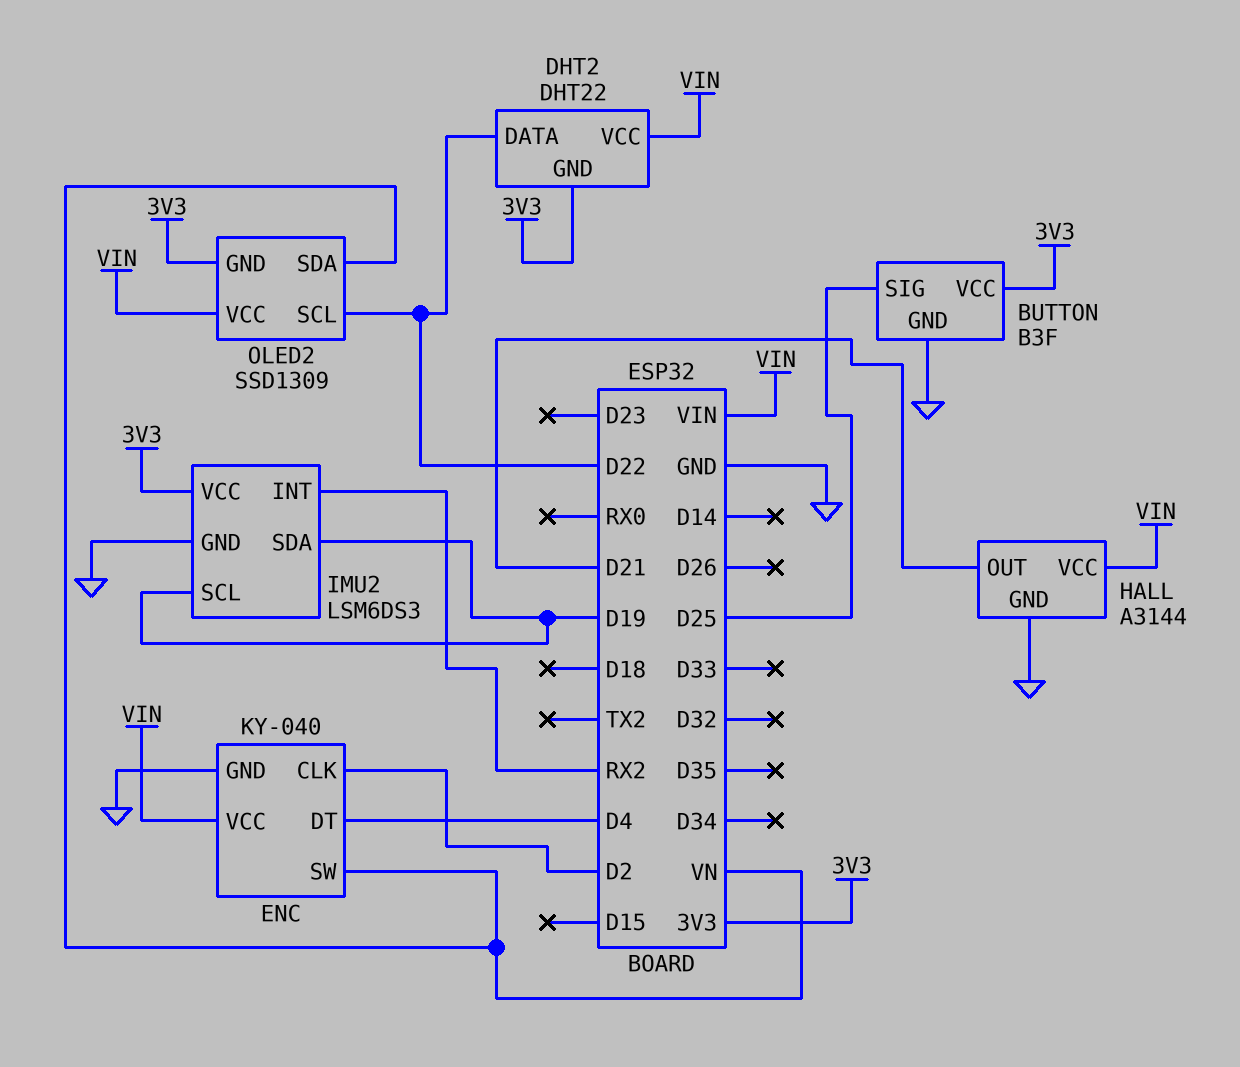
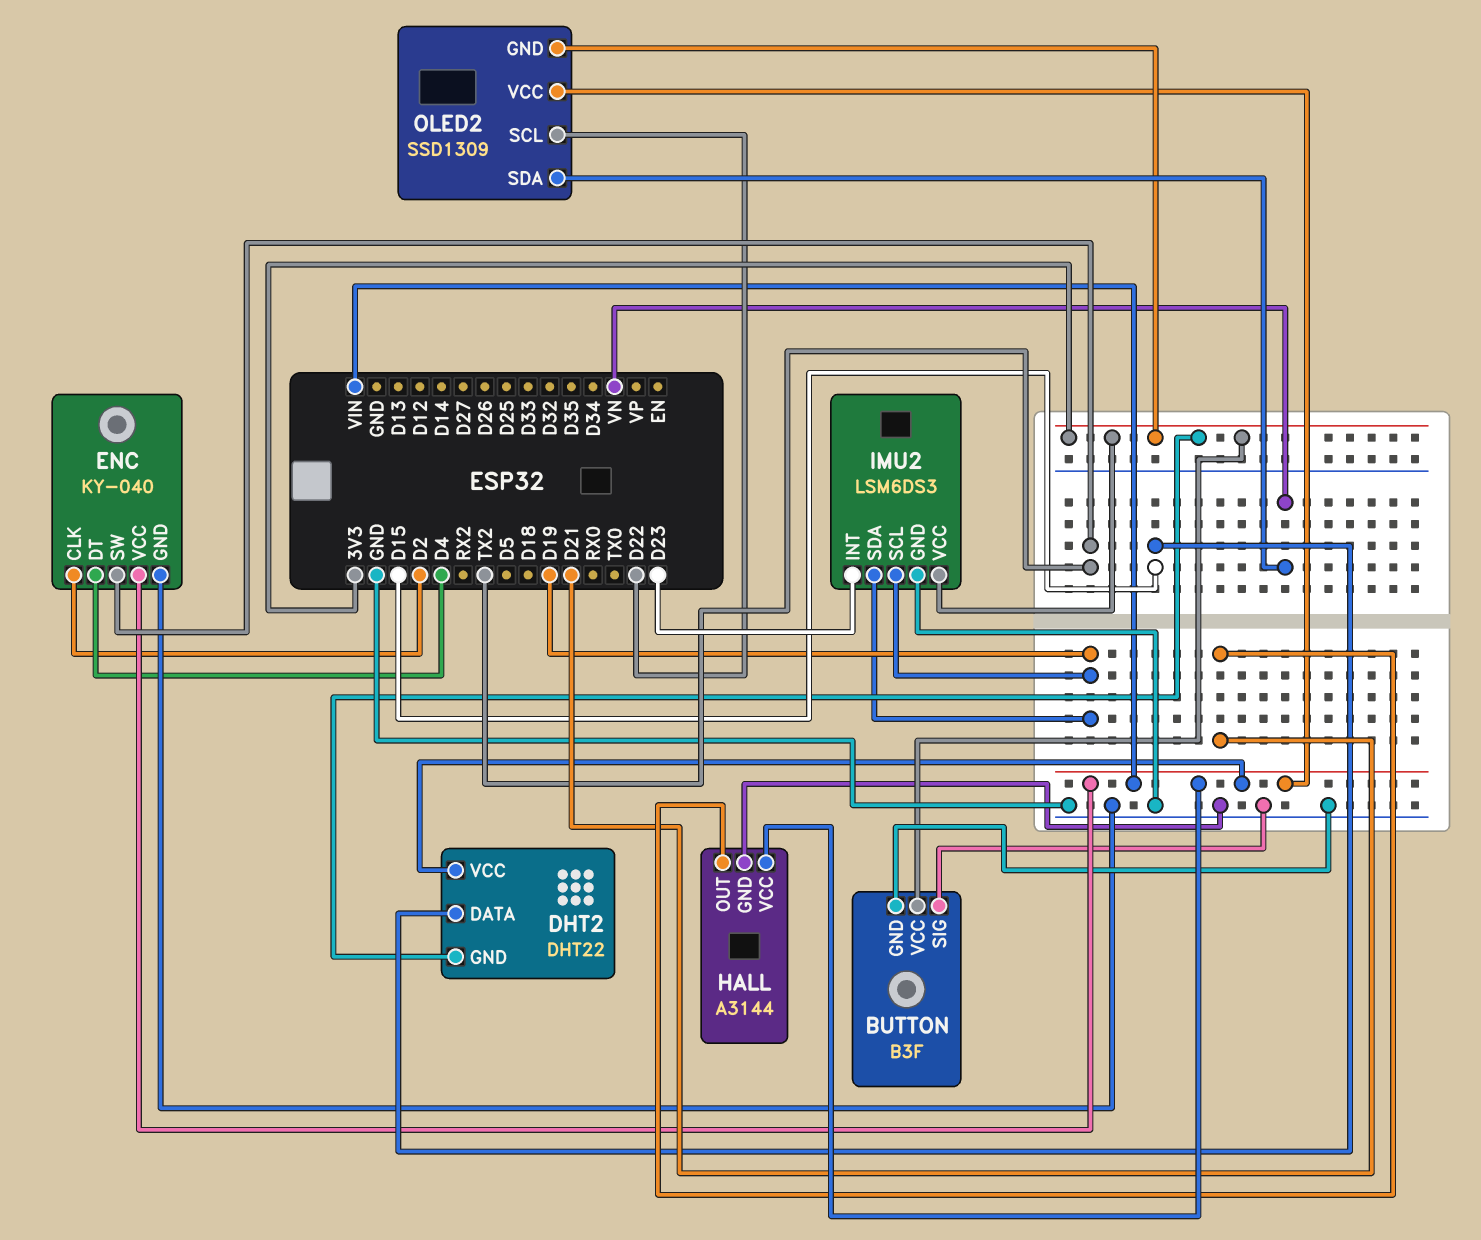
BUTTON pin SIG: D25 -> GND
DHT2 pin DATA: D22 -> D15
ENC pin SW: VN -> TX2
IMU2 pin INT: RX2 -> D23

